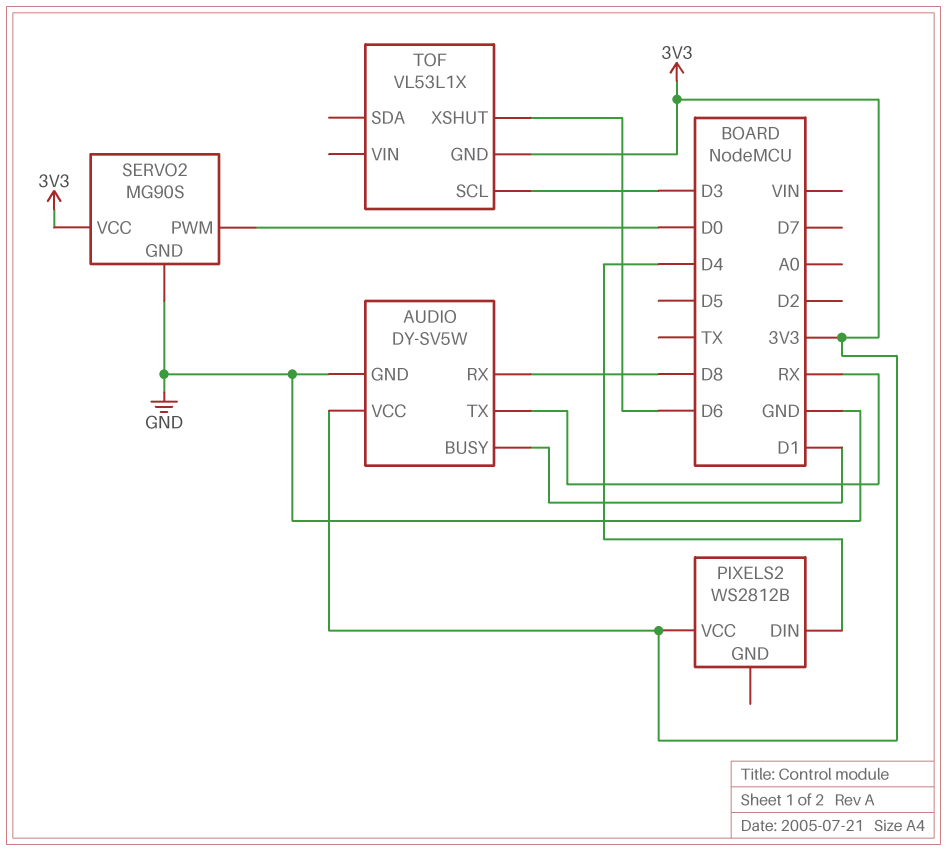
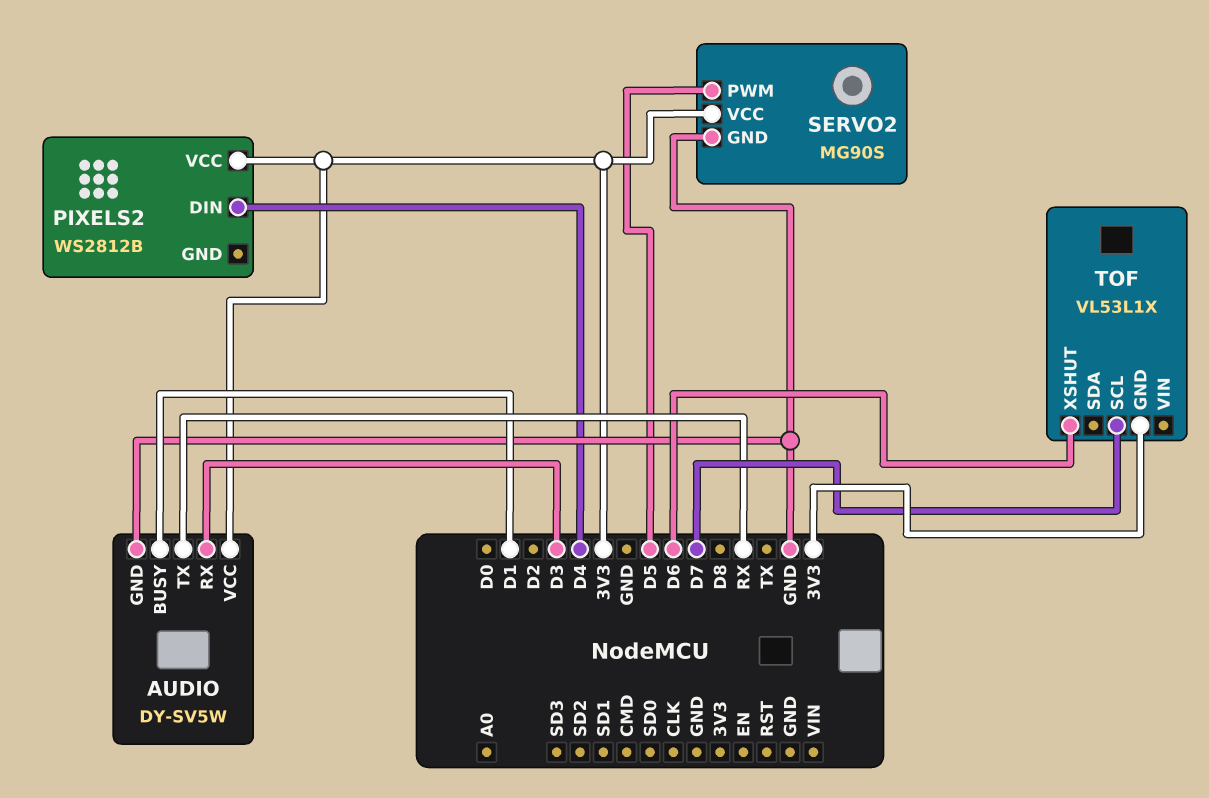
AUDIO pin RX: D8 -> D3
SERVO2 pin PWM: D0 -> D5
TOF pin SCL: D3 -> D7

